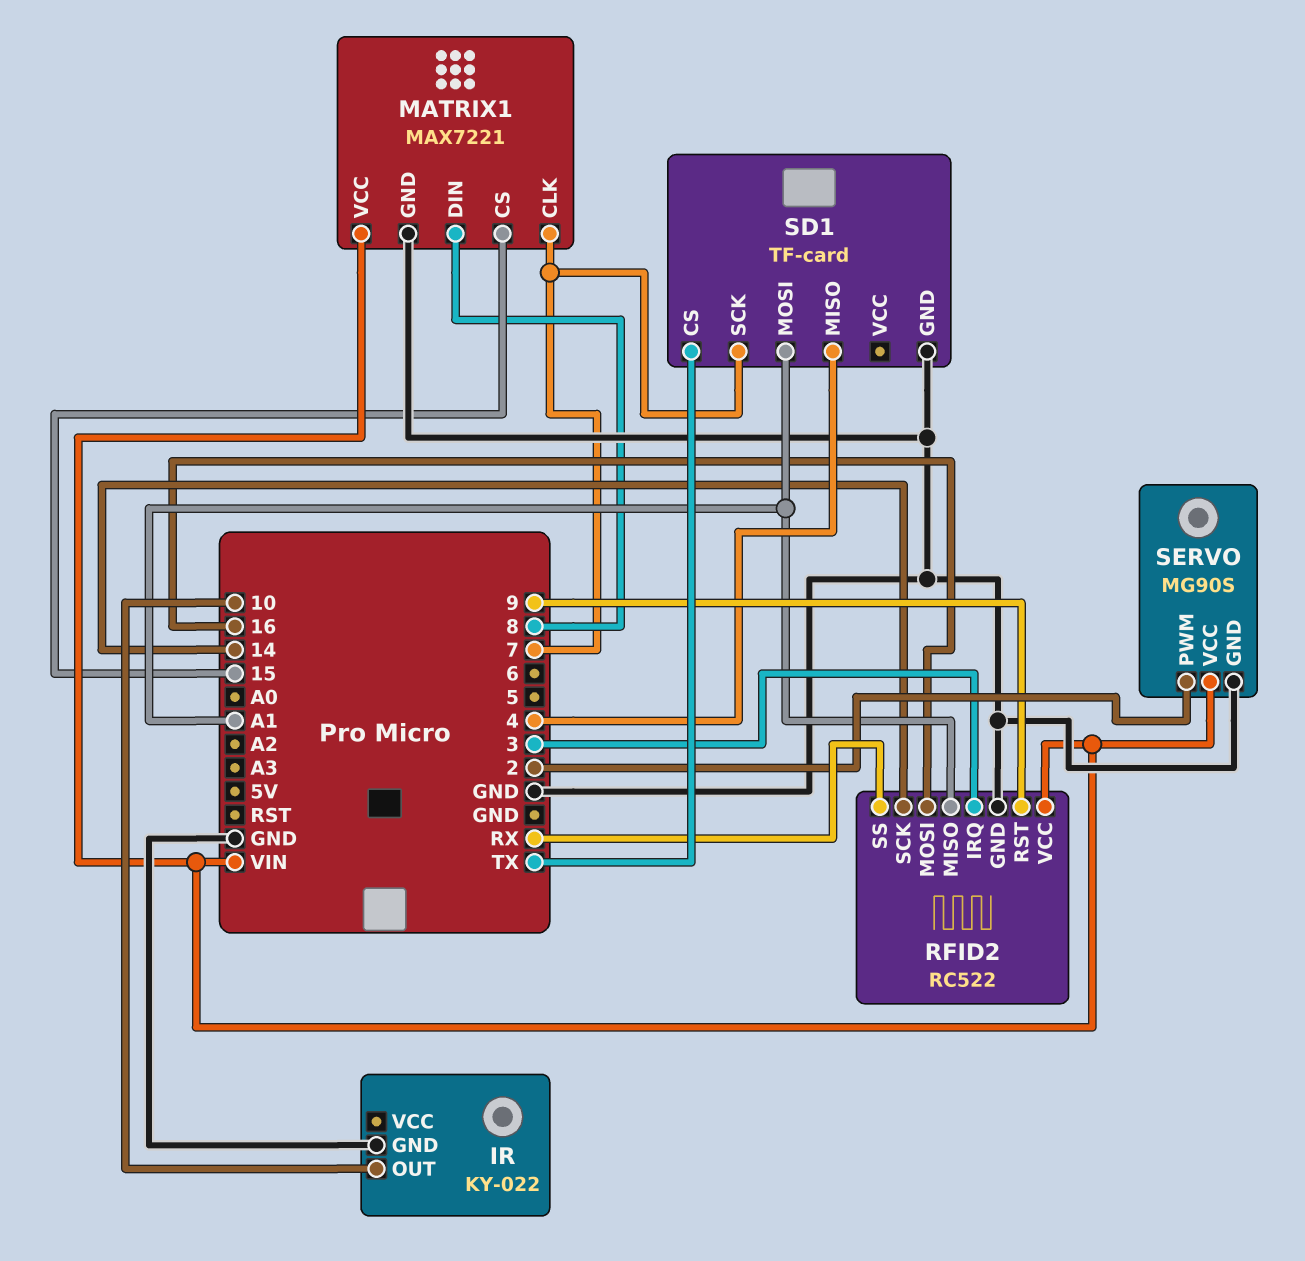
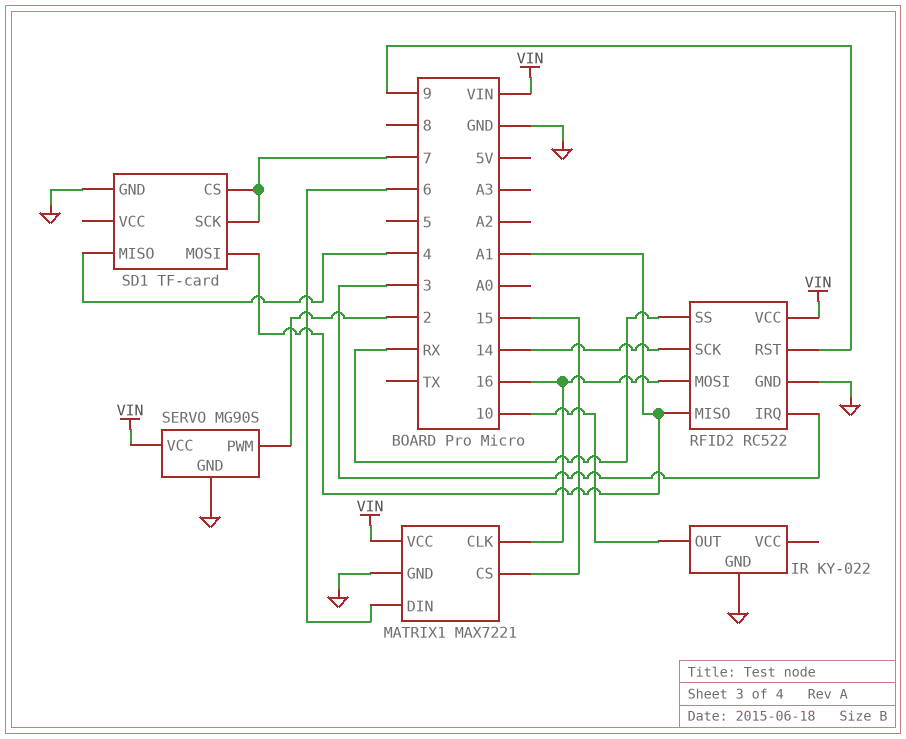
MATRIX1 pin CLK: 7 -> 16
MATRIX1 pin DIN: 8 -> 6
SD1 pin CS: TX -> 7

